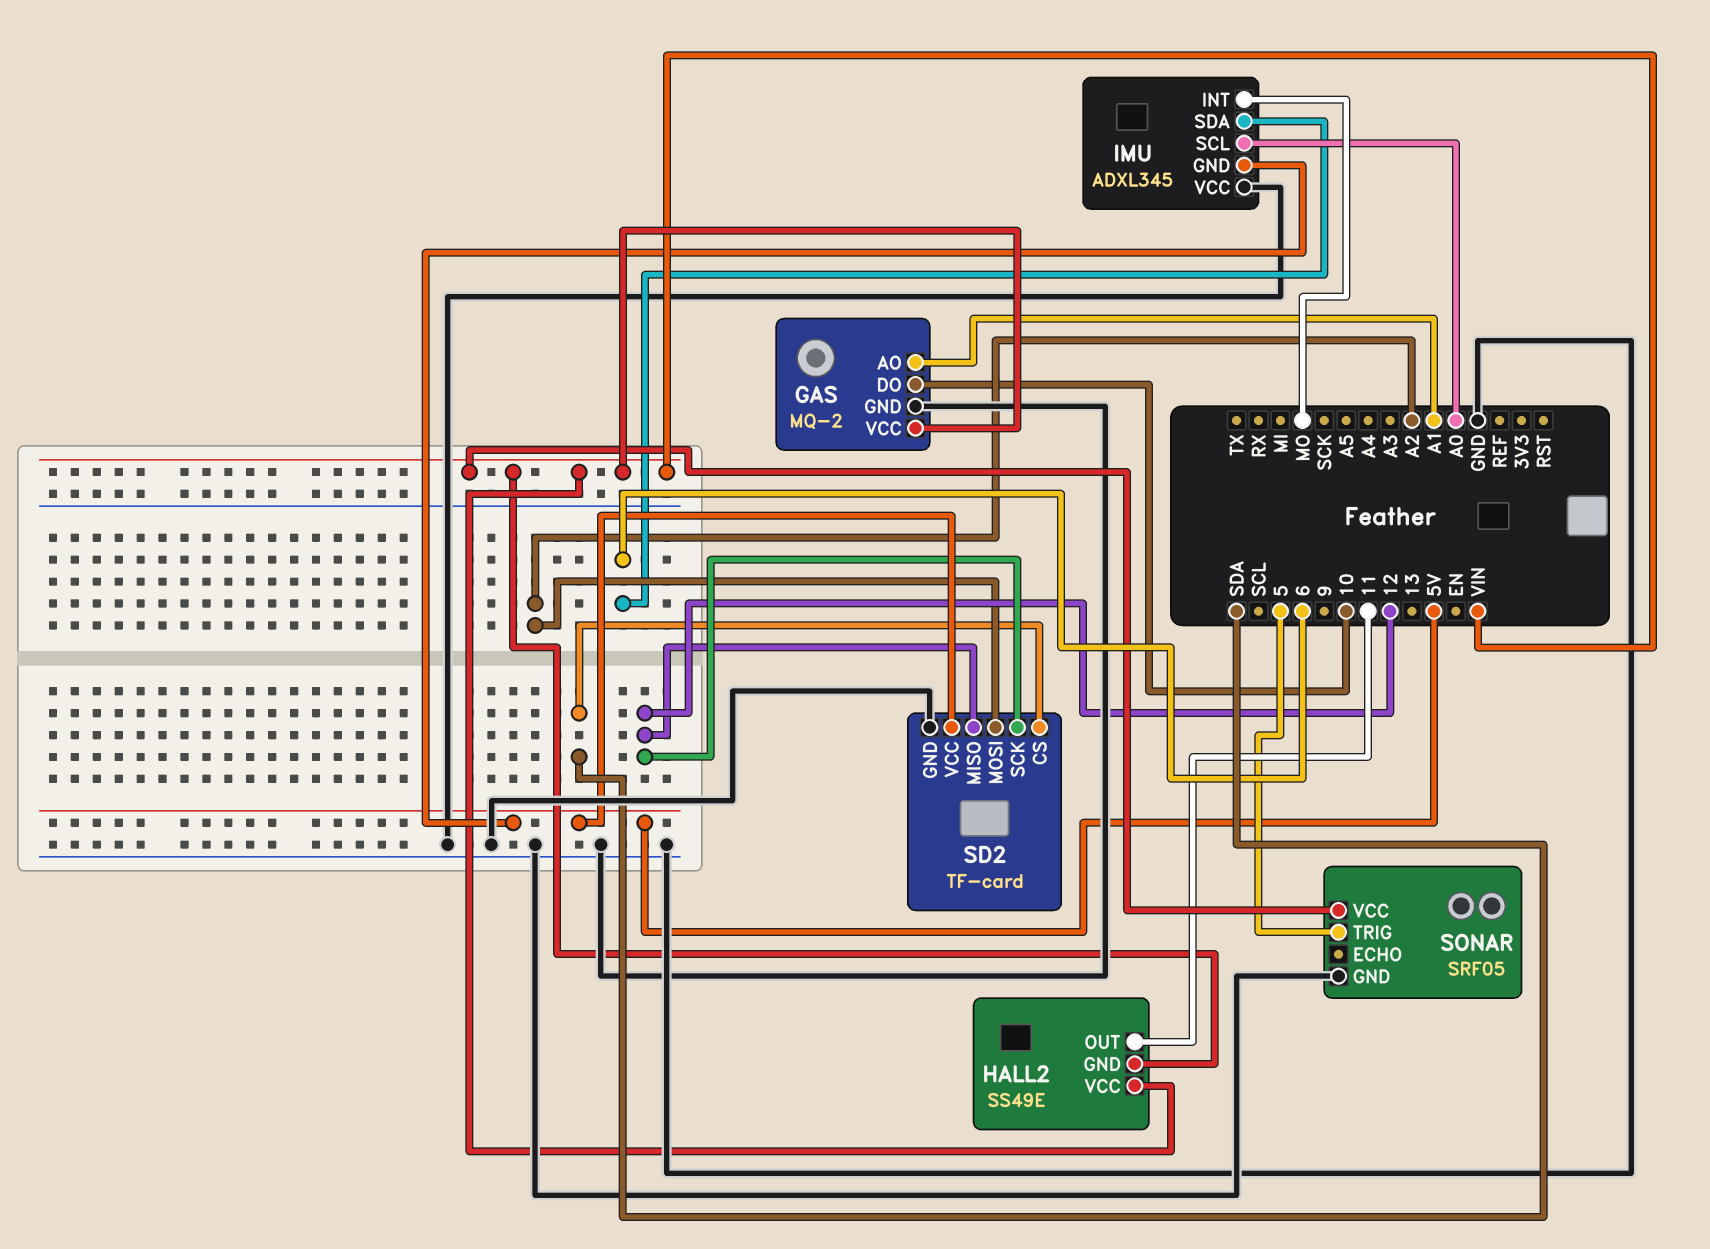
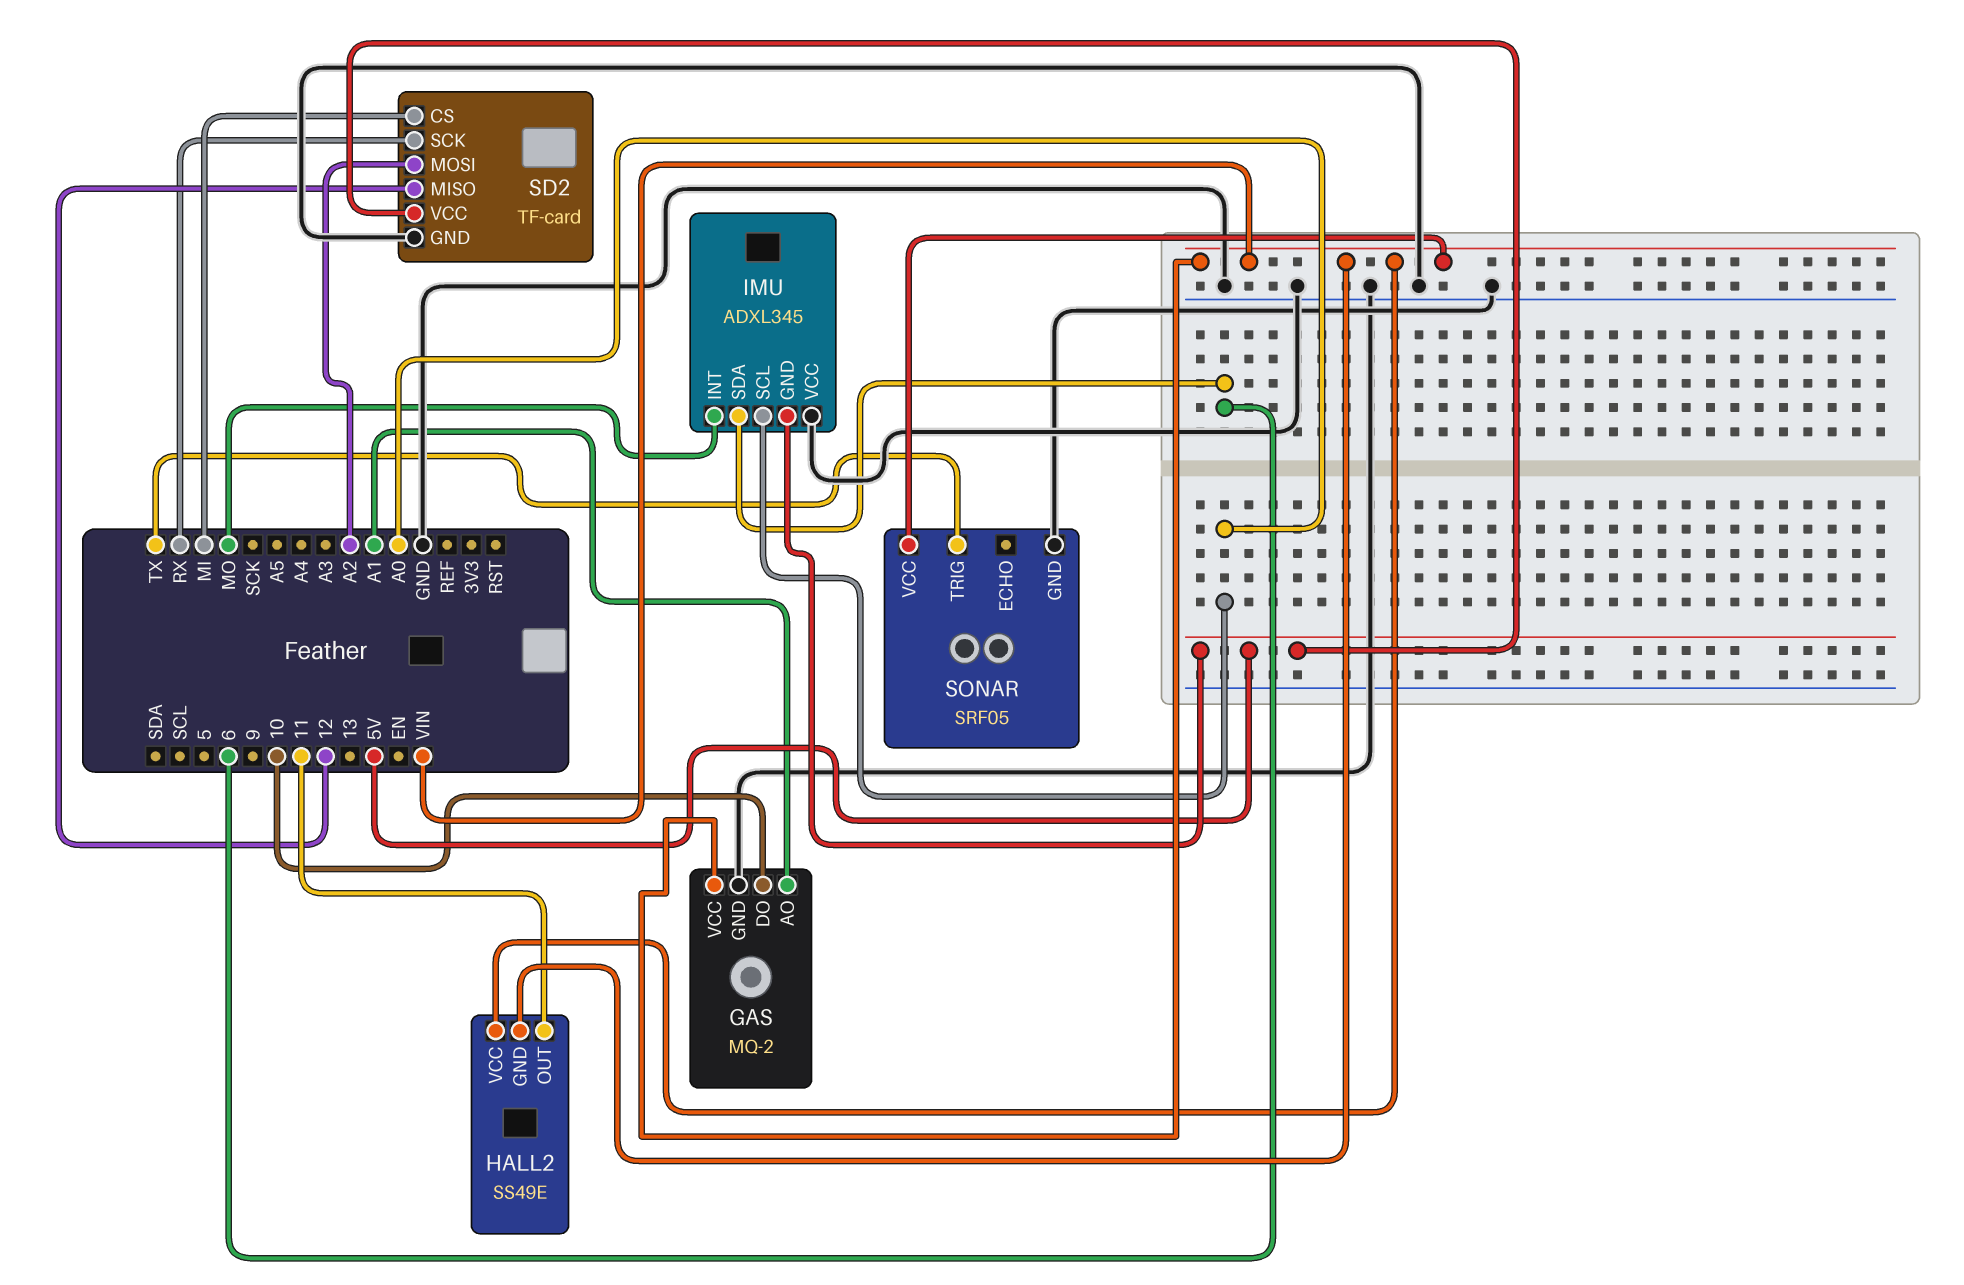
SD2 pin CS: SDA -> MI
SD2 pin SCK: 12 -> RX
SONAR pin TRIG: 5 -> TX

